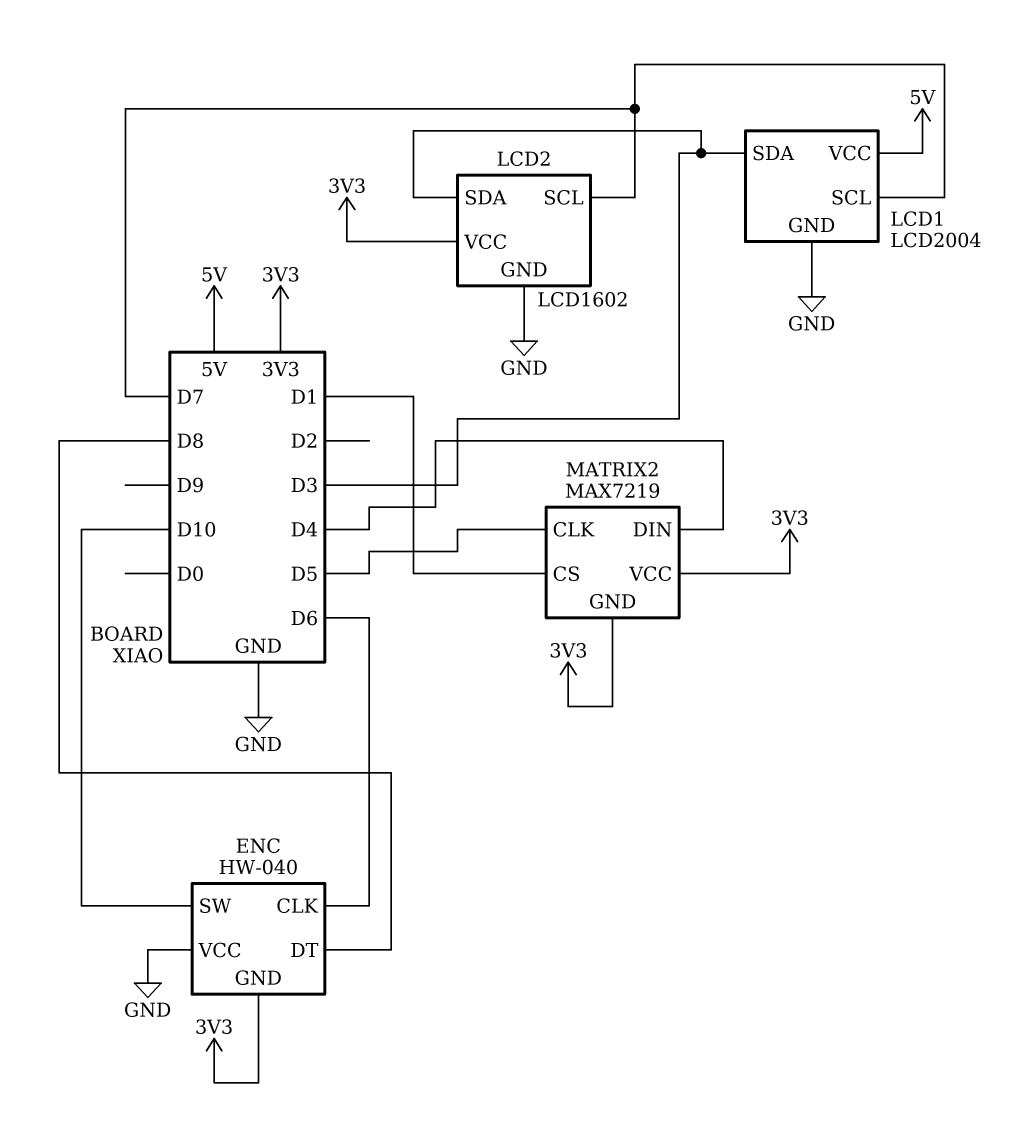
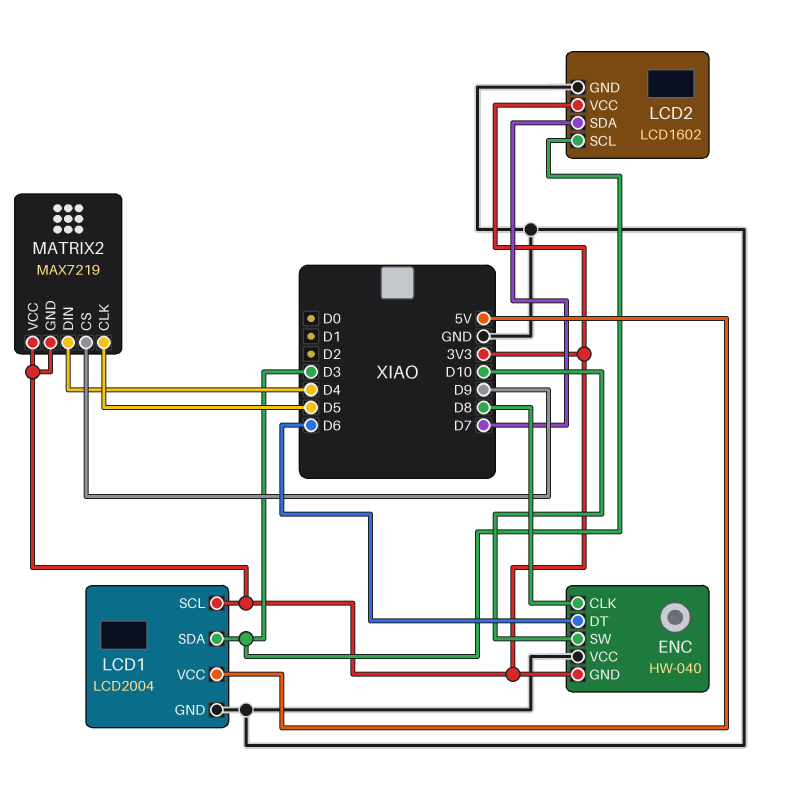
ENC pin CLK: D6 -> D8
ENC pin DT: D8 -> D6
LCD1 pin SCL: D7 -> 3V3
LCD2 pin SCL: D7 -> D3
LCD2 pin SDA: D3 -> D7
MATRIX2 pin CS: D1 -> D9

